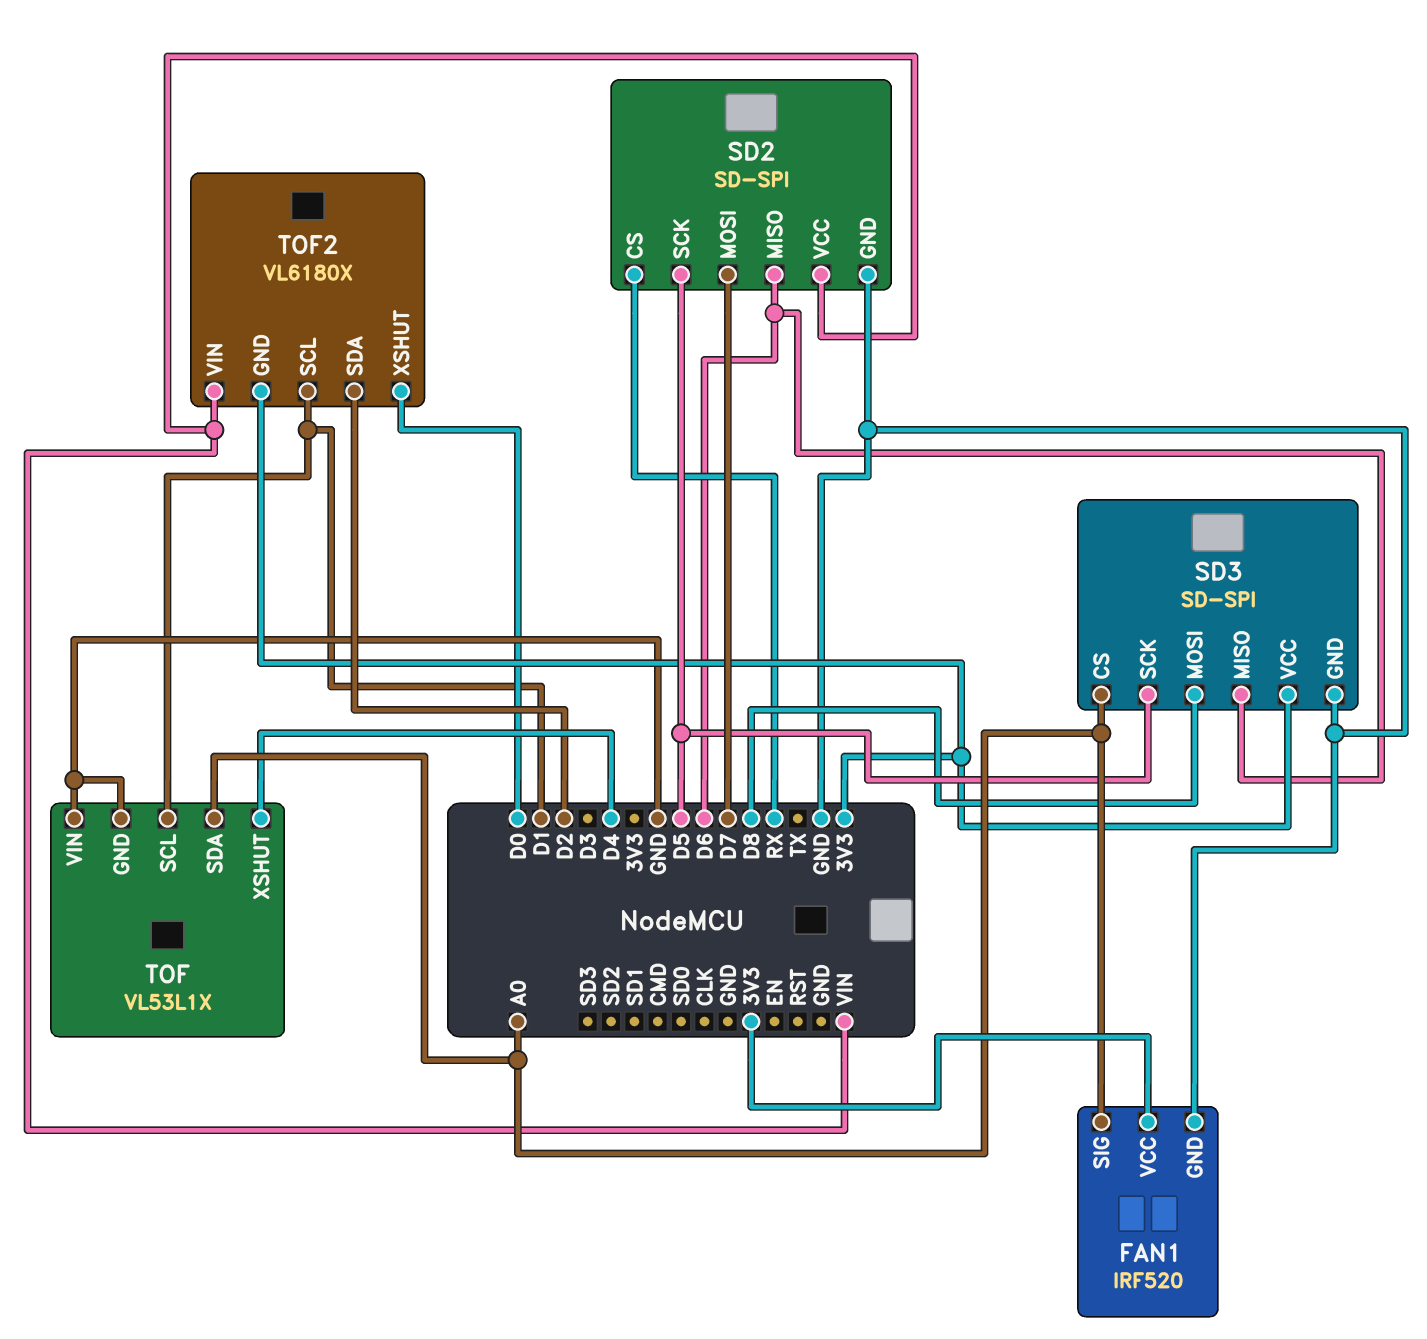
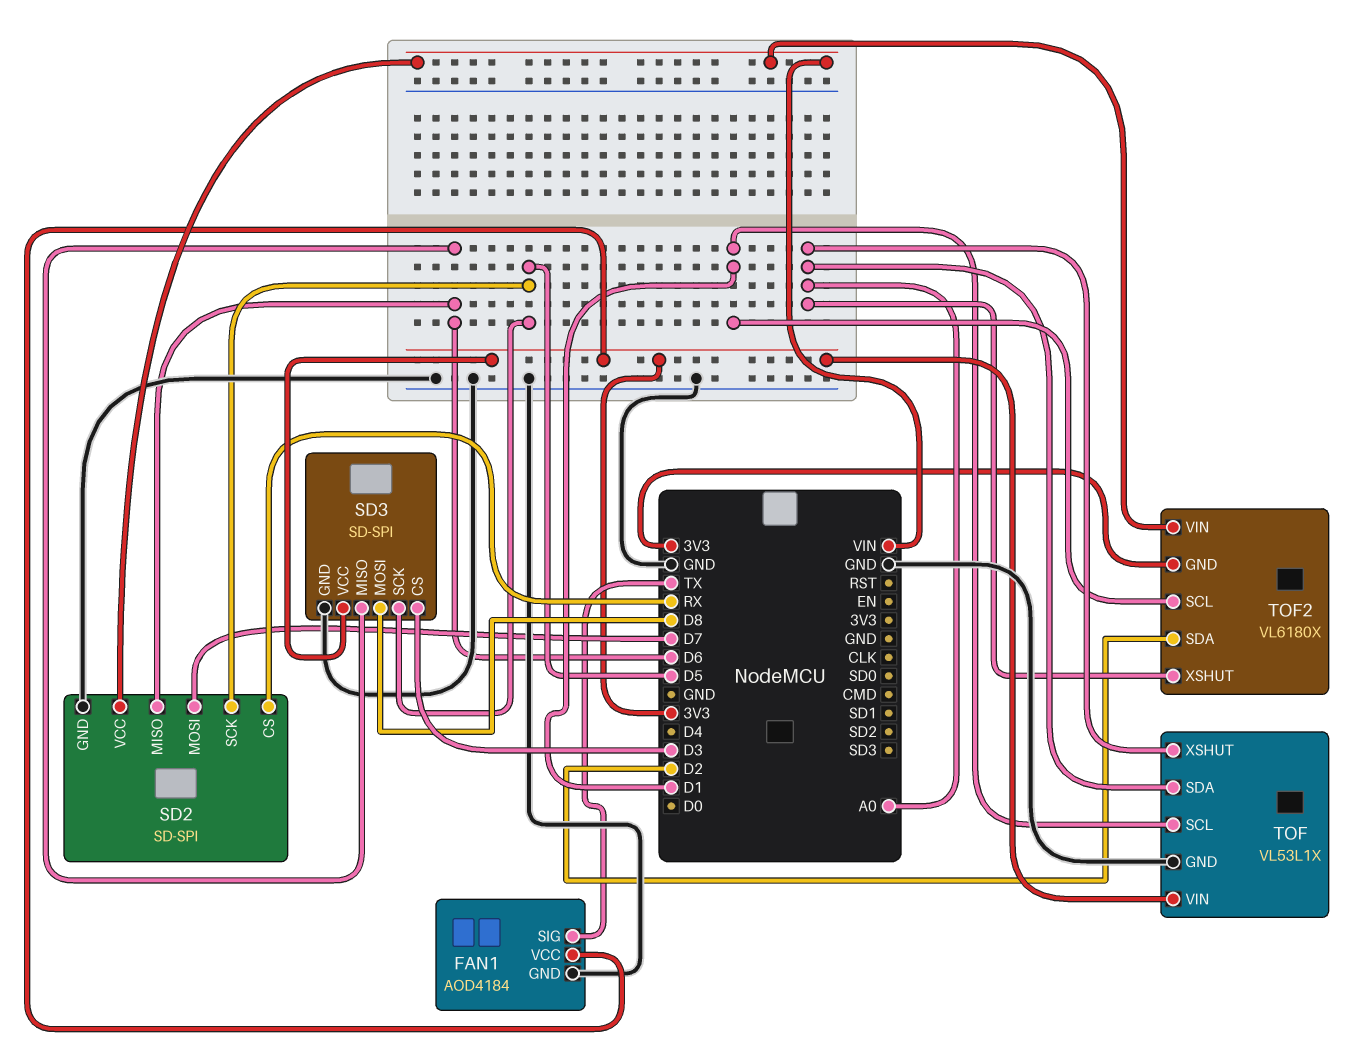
FAN1: IRF520 -> AOD4184
FAN1 pin SIG: A0 -> TX
SD3 pin CS: A0 -> D3
TOF pin VIN: GND -> 3V3
TOF pin XSHUT: D4 -> A0
TOF2 pin XSHUT: D0 -> A0

